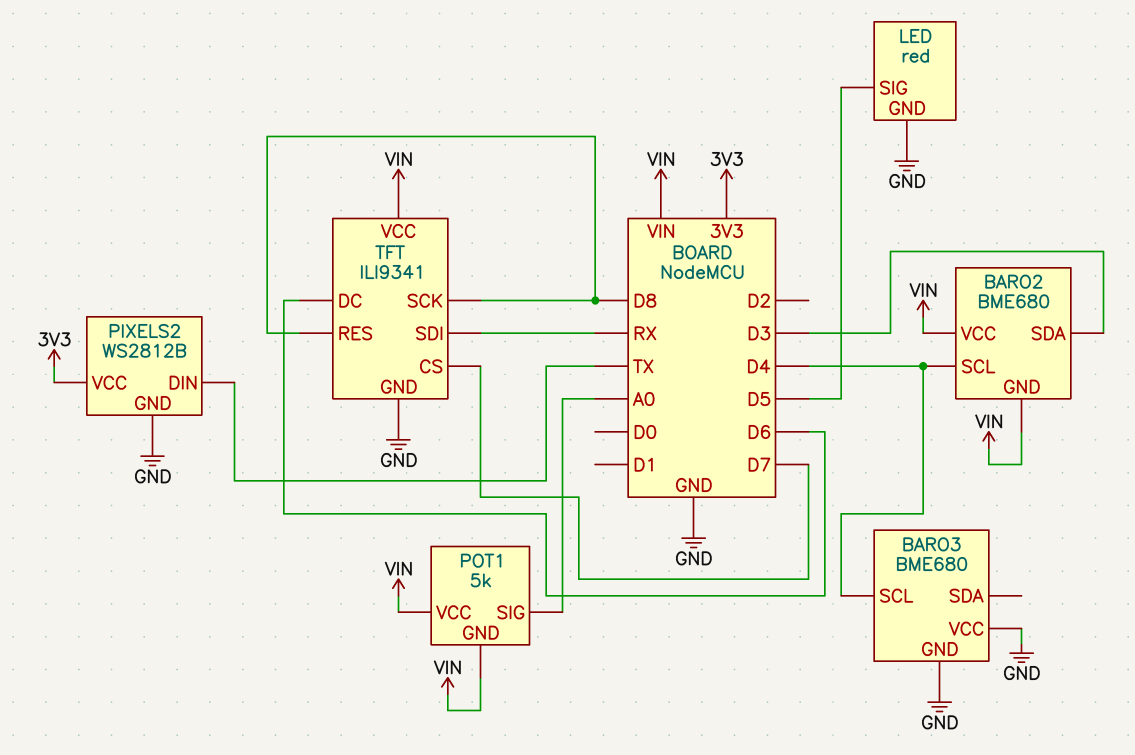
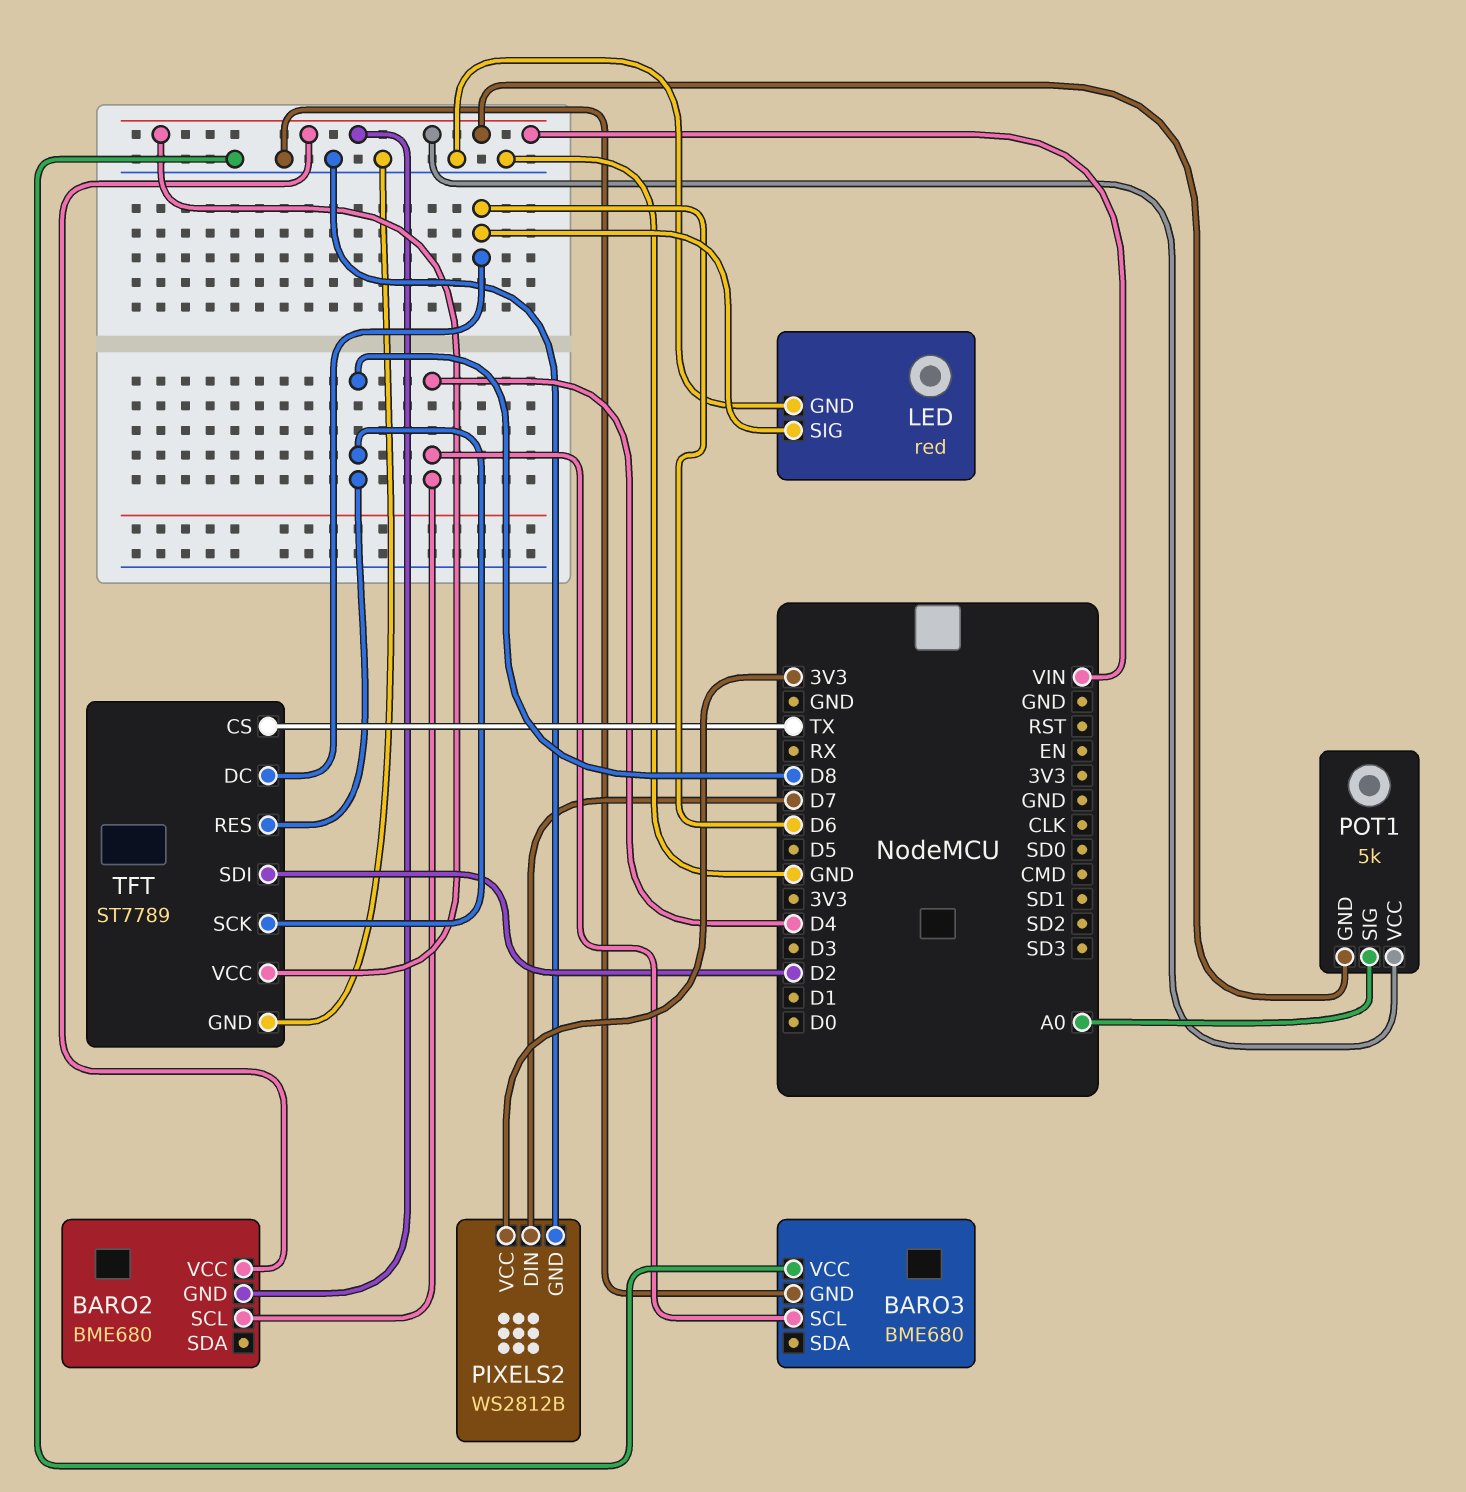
BARO2 pin SDA: D3 -> none
LED pin SIG: D5 -> D6
PIXELS2 pin DIN: TX -> D7
TFT: ILI9341 -> ST7789
TFT pin CS: D7 -> TX
TFT pin SDI: RX -> D2

